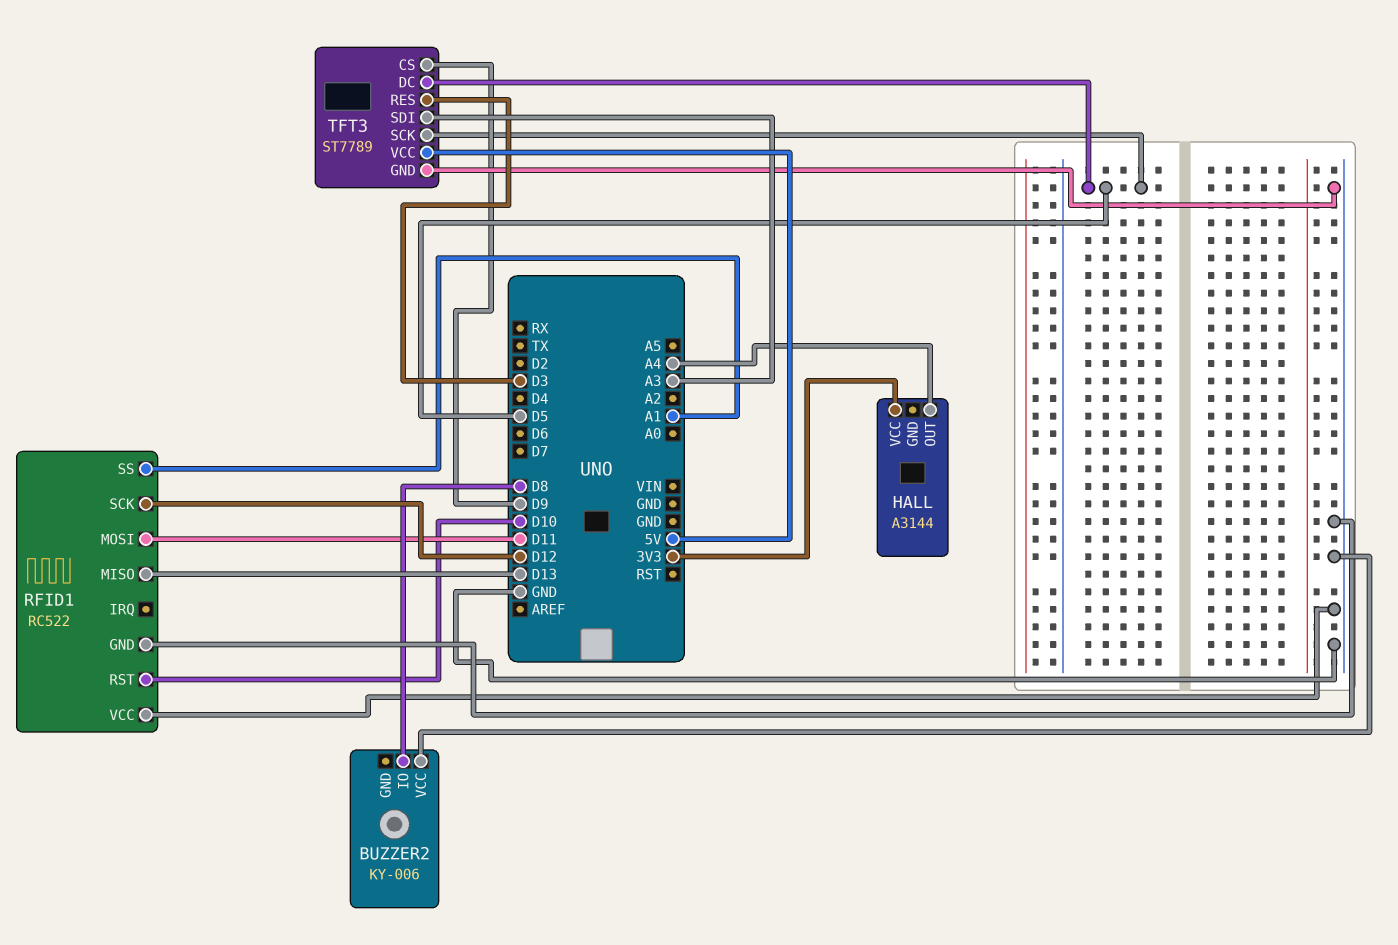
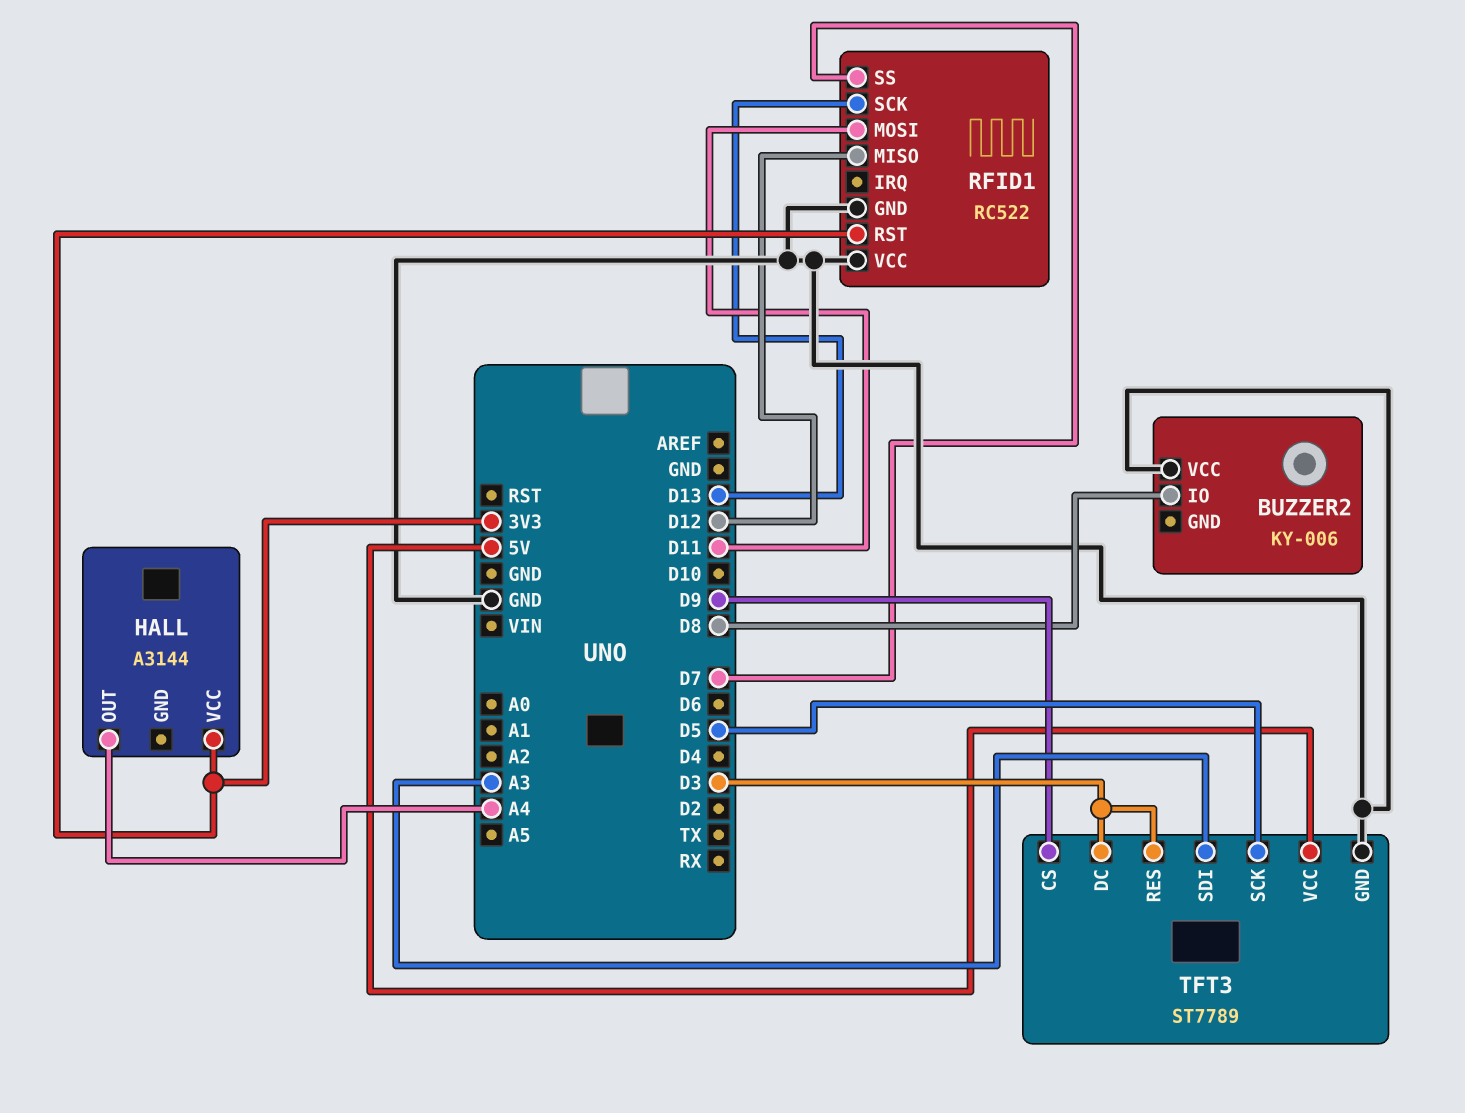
RFID1 pin MISO: D13 -> D12
RFID1 pin RST: D10 -> 3V3
RFID1 pin SCK: D12 -> D13
RFID1 pin SS: A1 -> D7
TFT3 pin DC: D5 -> D3

